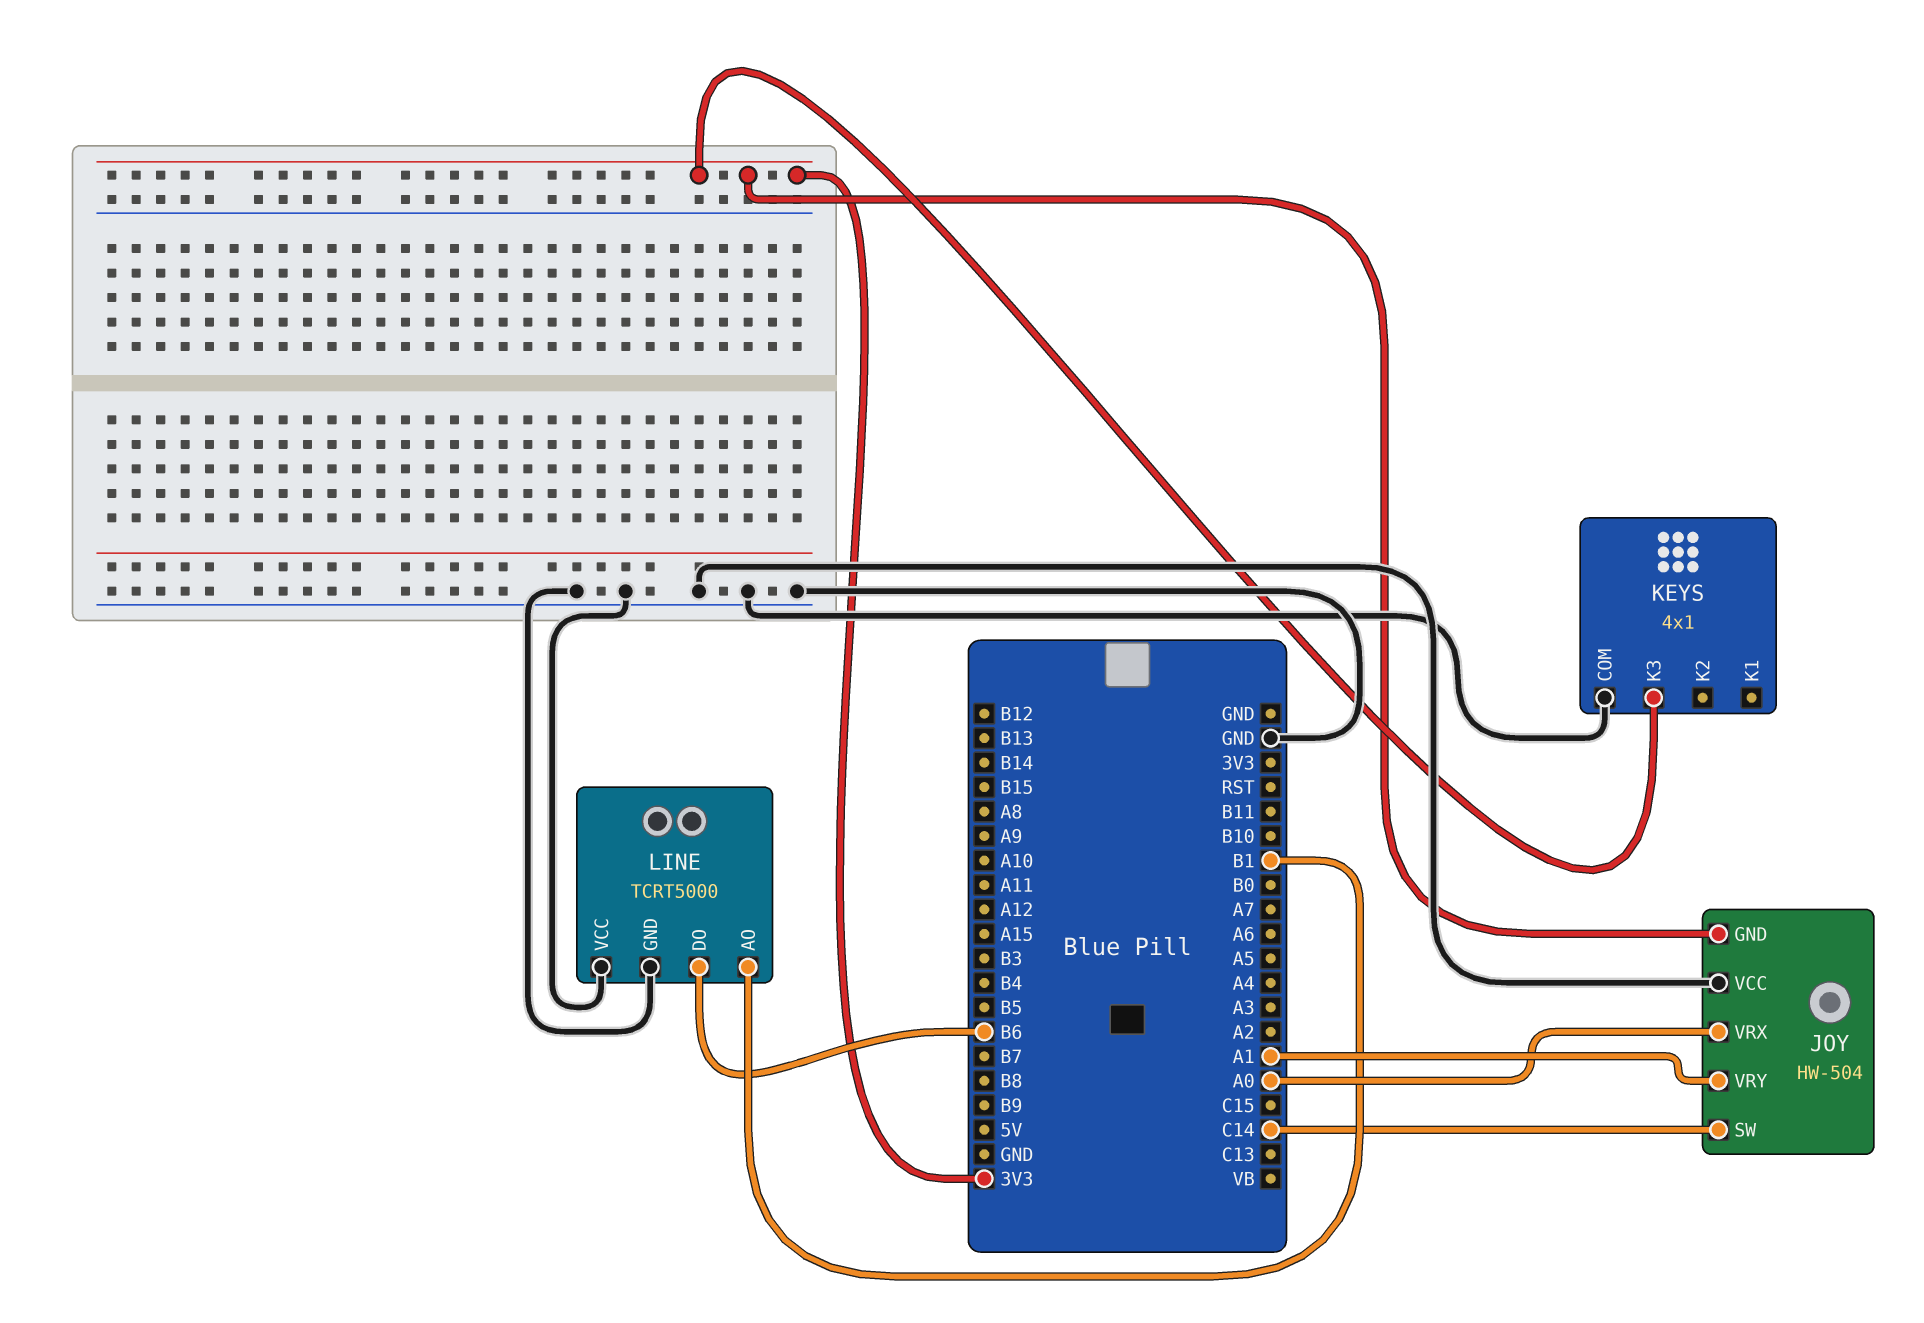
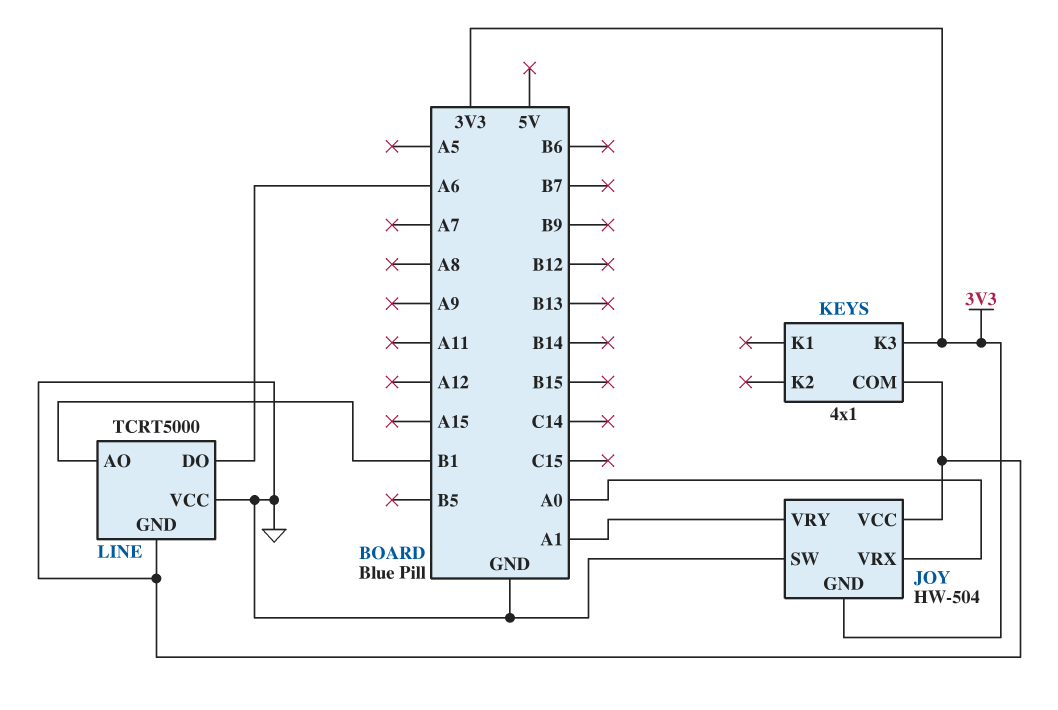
JOY pin SW: C14 -> GND
LINE pin DO: B6 -> A6

